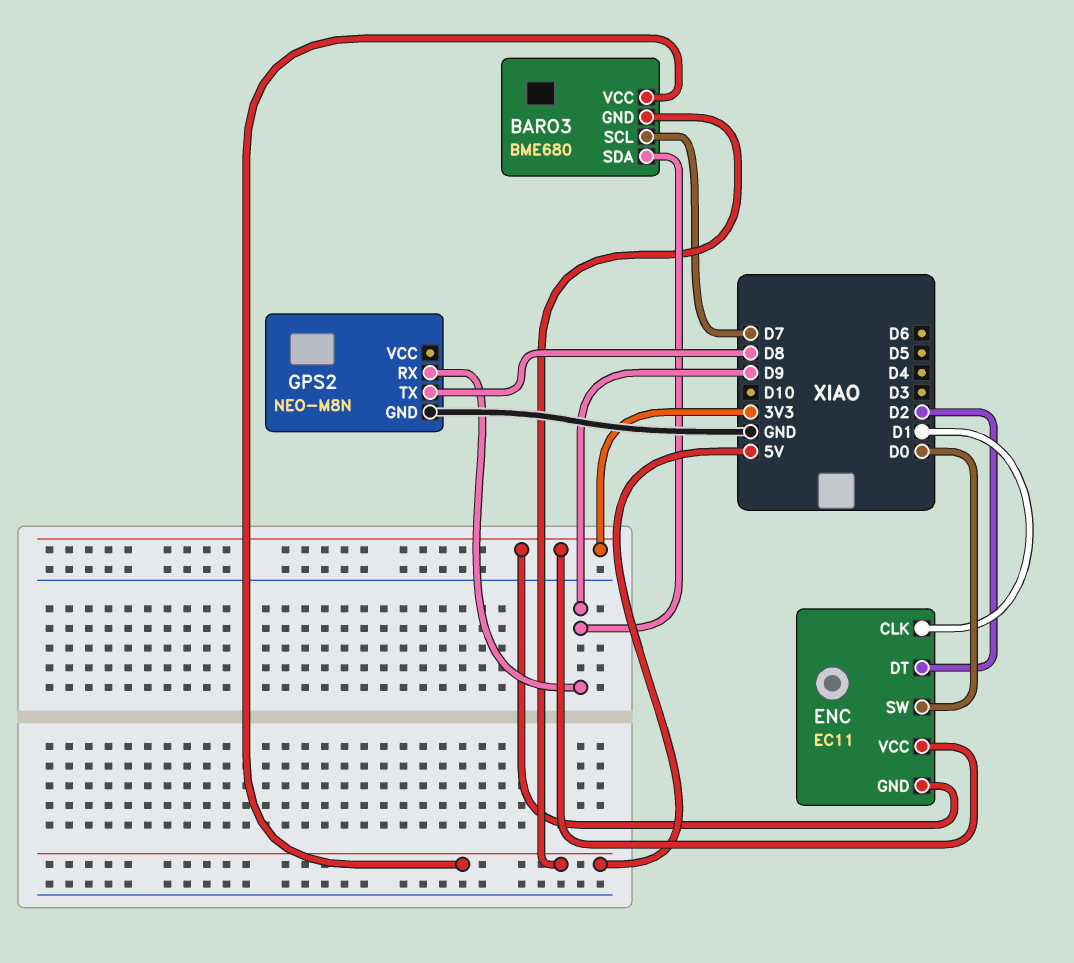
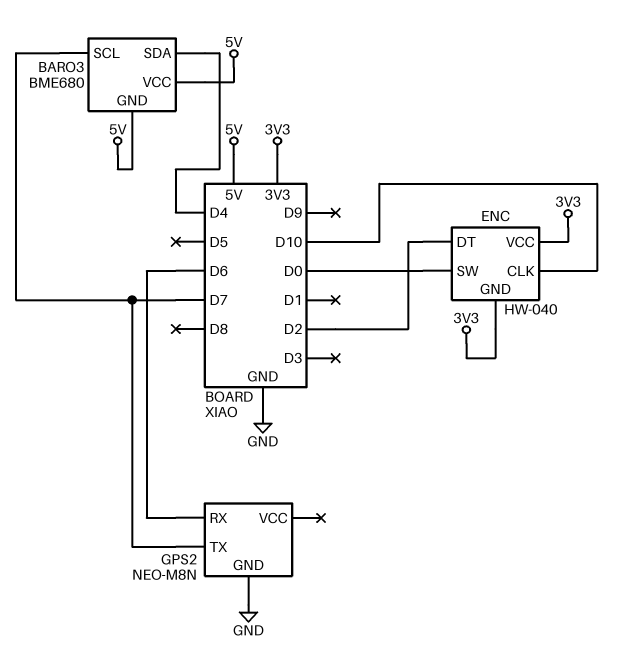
BARO3 pin SDA: D9 -> D4
ENC: EC11 -> HW-040
ENC pin CLK: D1 -> D10
GPS2 pin RX: D9 -> D6
GPS2 pin TX: D8 -> D7

